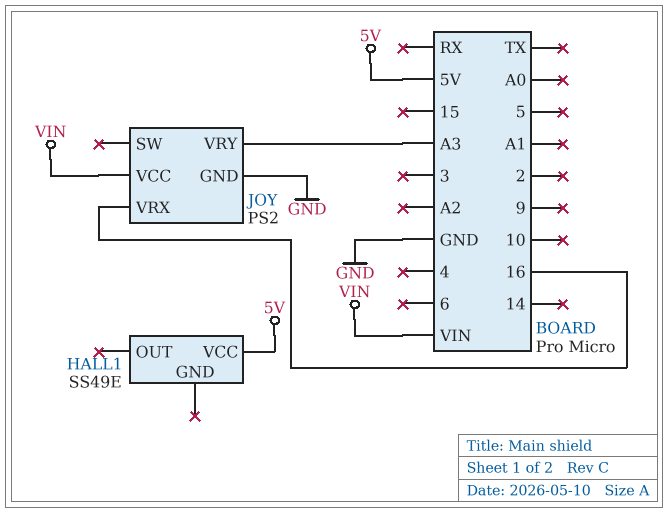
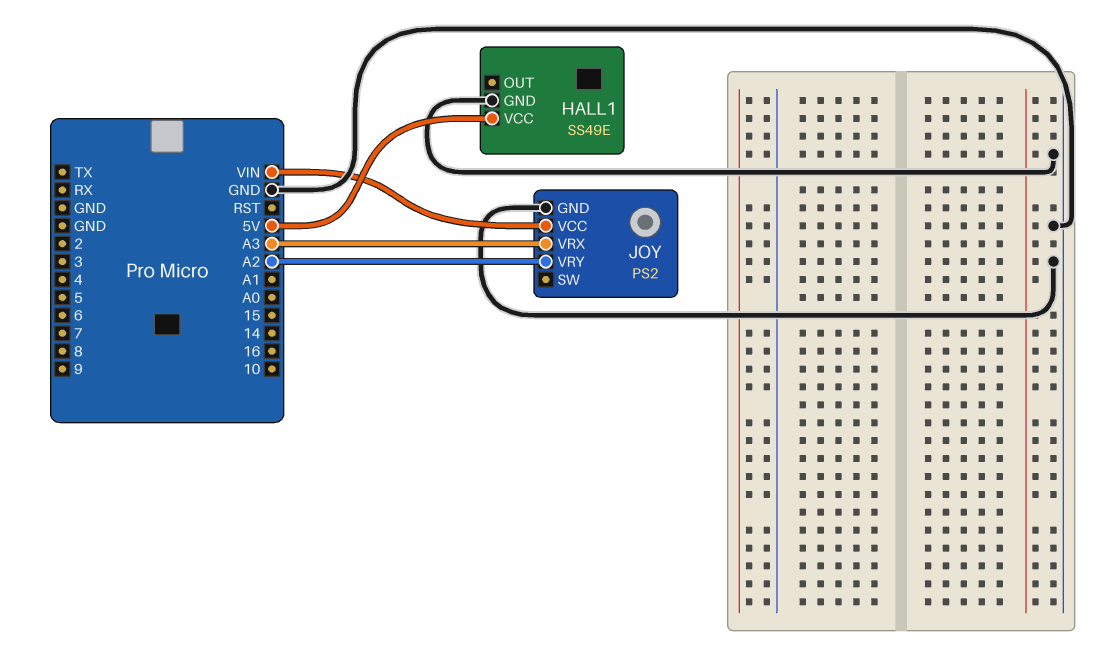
HALL1 pin GND: none -> GND
JOY pin VRX: 16 -> A3
JOY pin VRY: A3 -> A2

